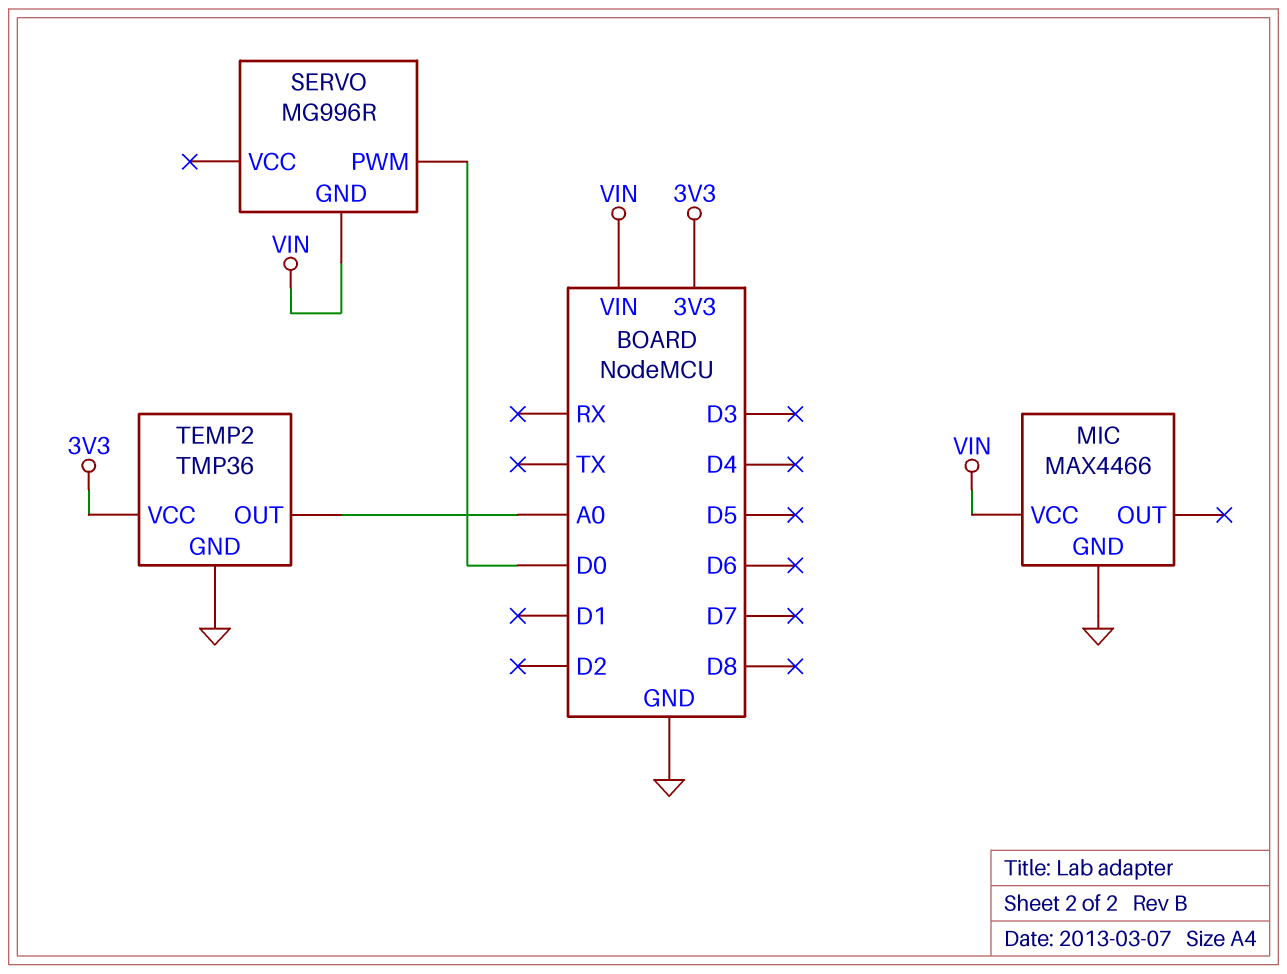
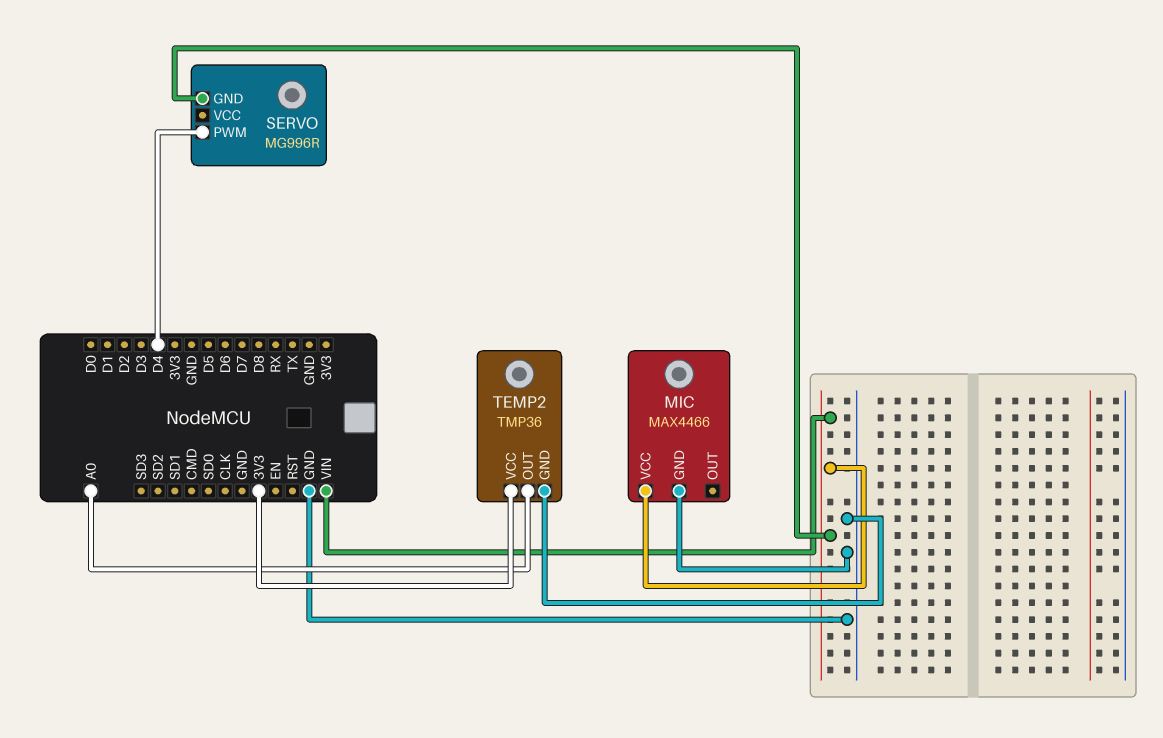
SERVO pin PWM: D0 -> D4

